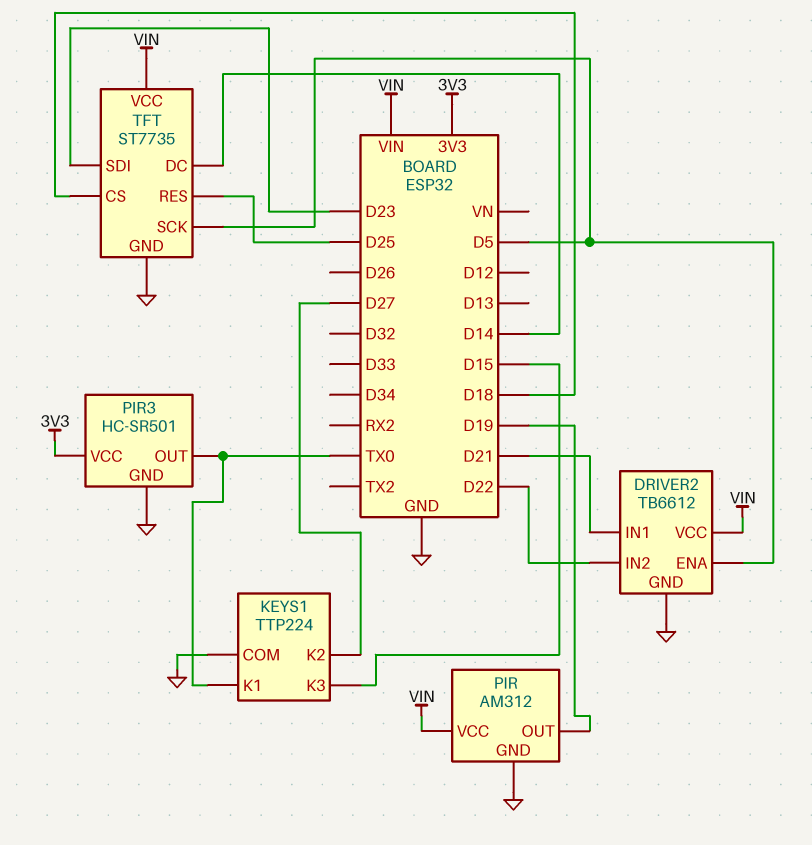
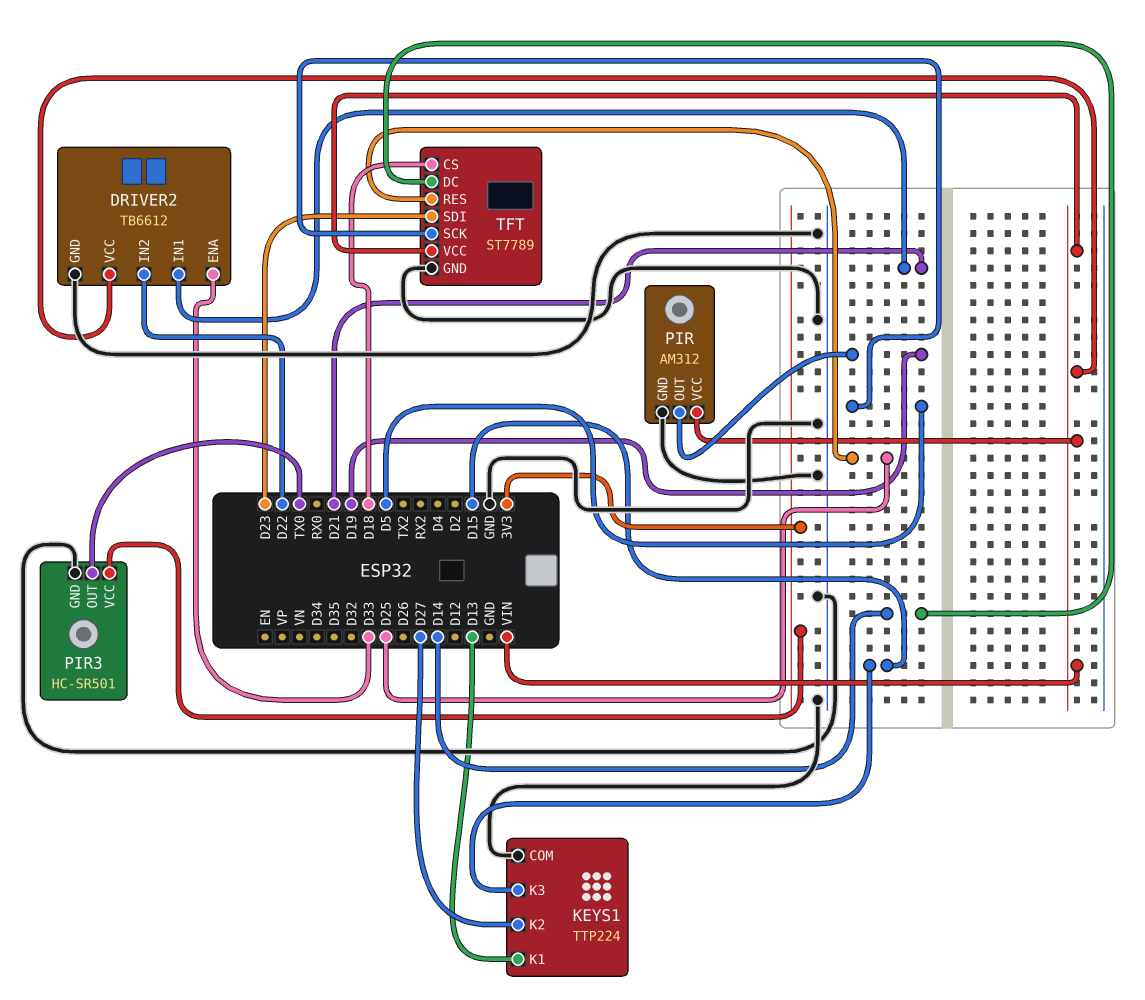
DRIVER2 pin ENA: D5 -> D33
KEYS1 pin K1: TX0 -> D13
TFT: ST7735 -> ST7789

